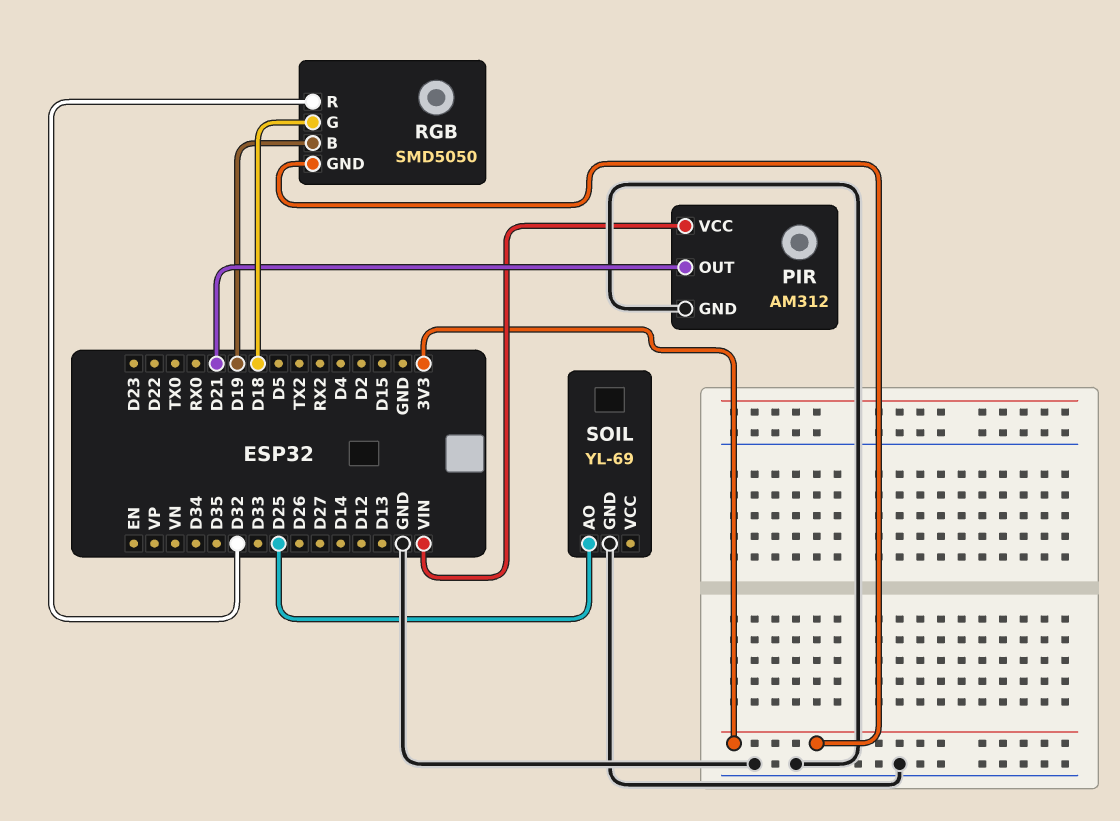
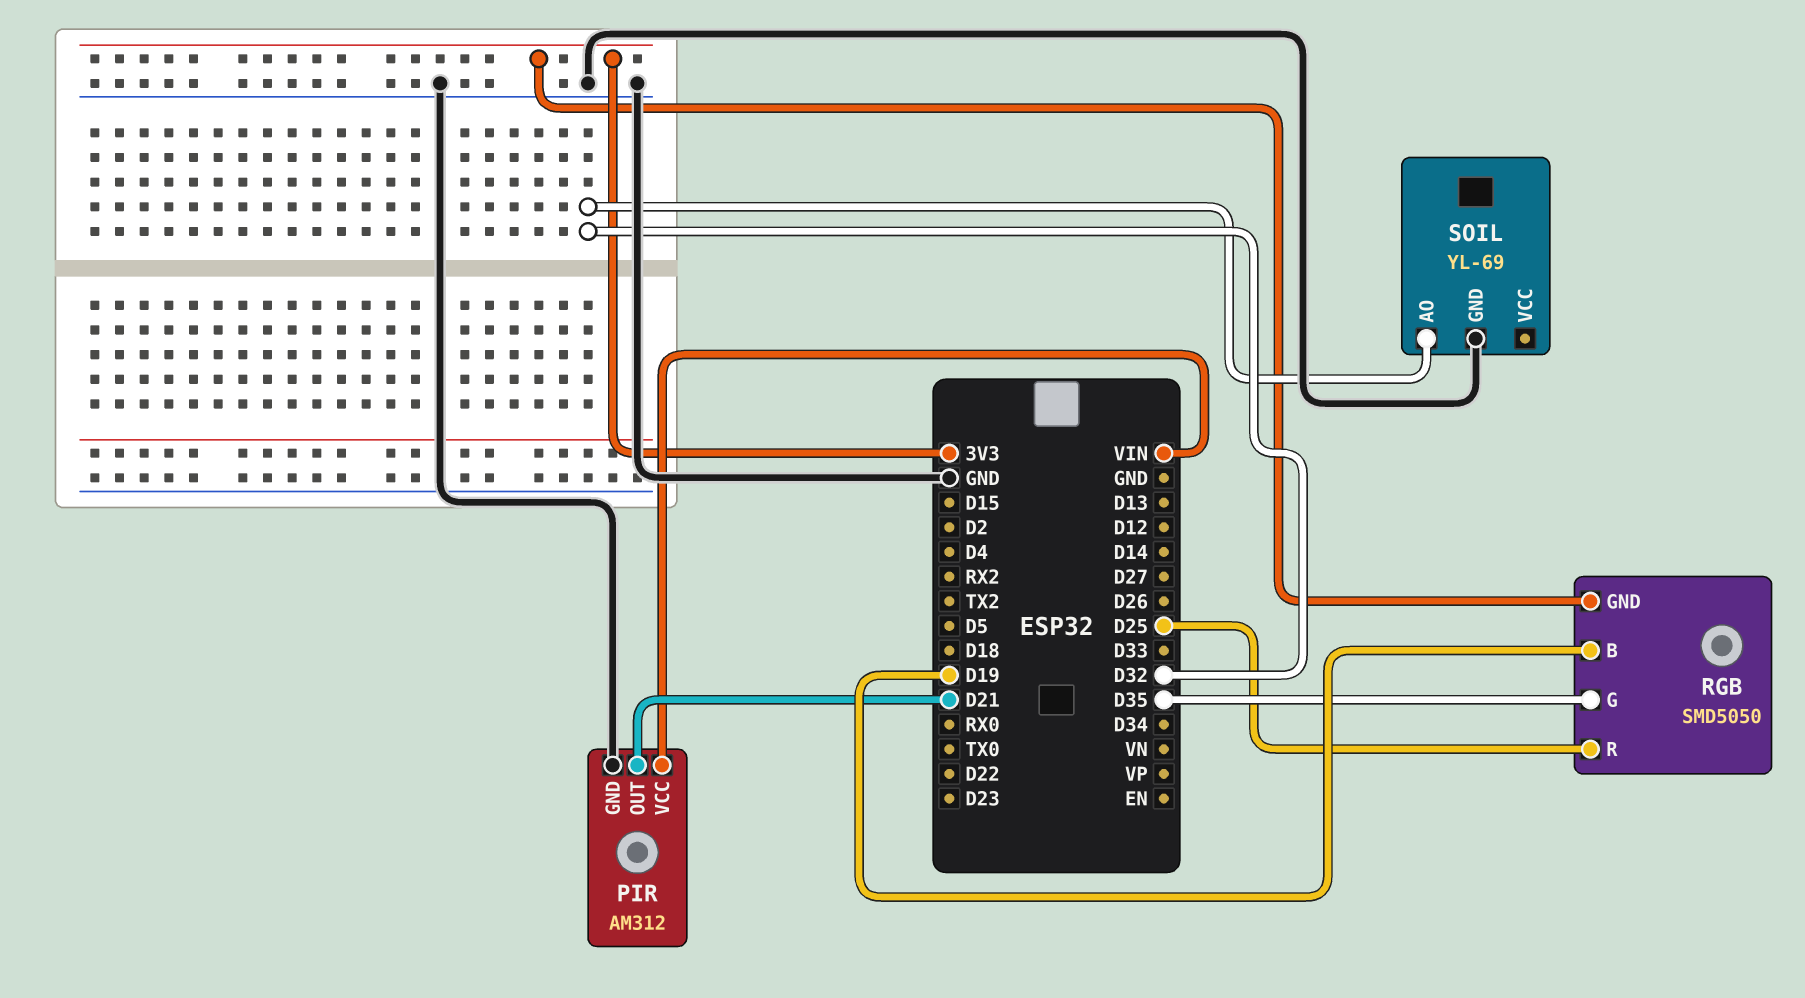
RGB pin G: D18 -> D35
RGB pin R: D32 -> D25
SOIL pin AO: D25 -> D32

